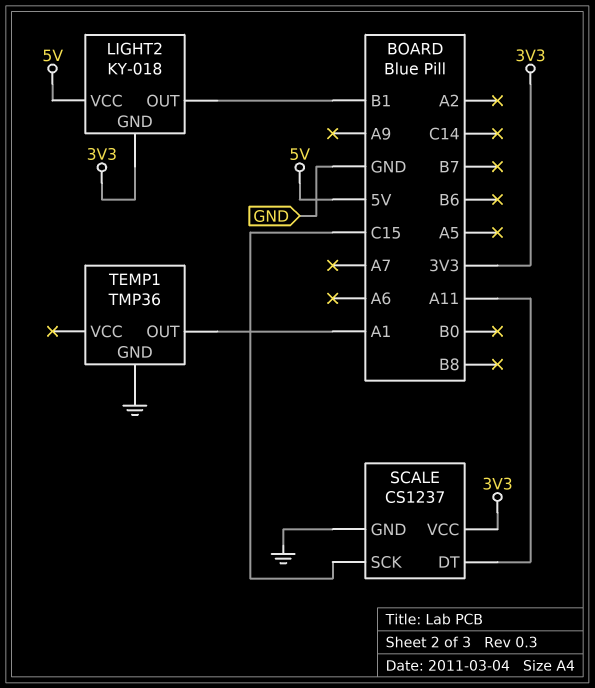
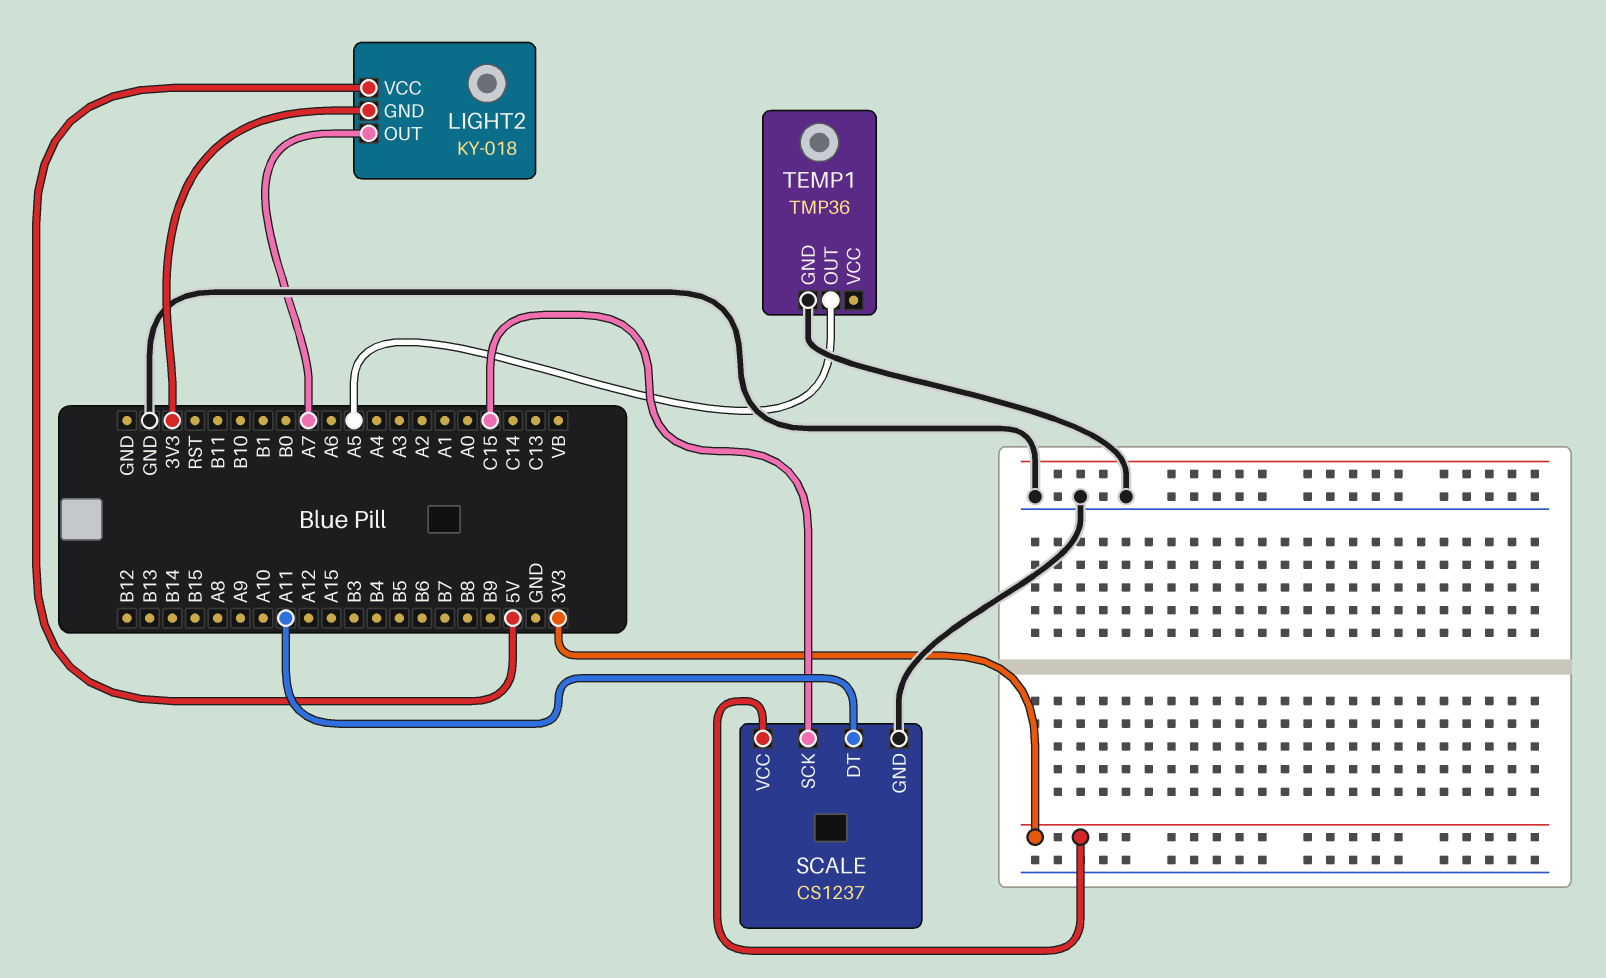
LIGHT2 pin OUT: B1 -> A7
TEMP1 pin OUT: A1 -> A5

